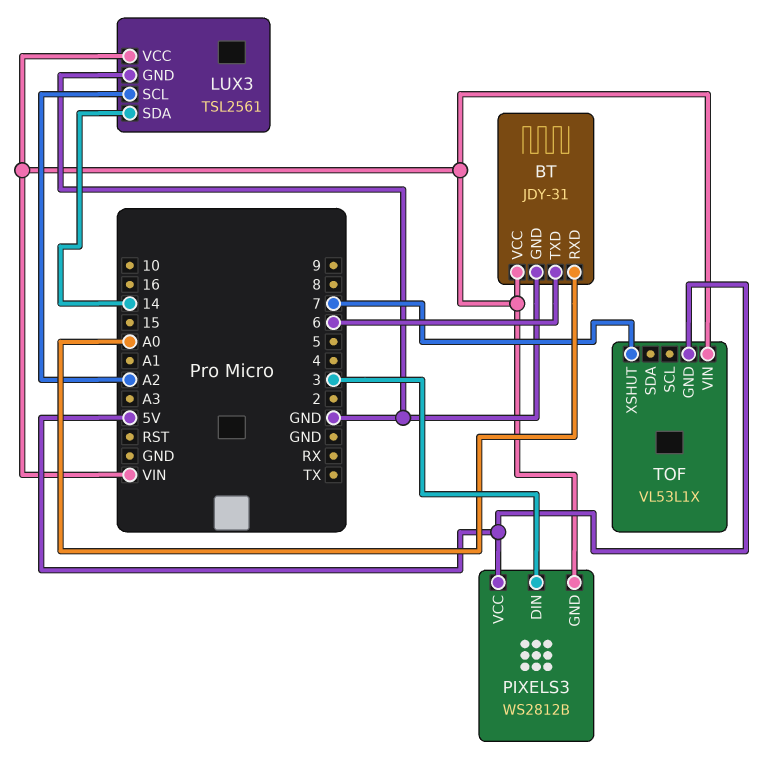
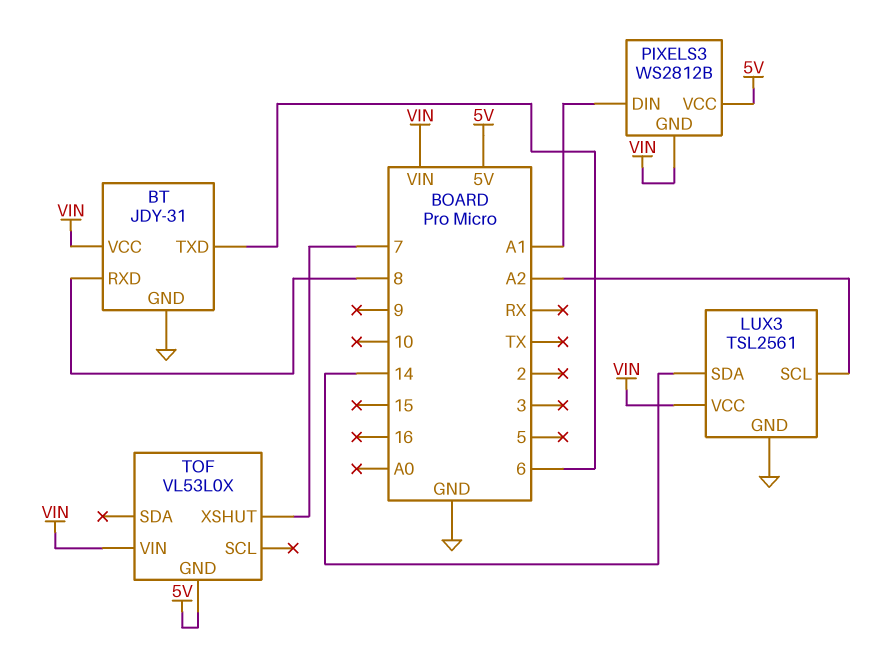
BT pin RXD: A0 -> 8
PIXELS3 pin DIN: 3 -> A1
TOF: VL53L1X -> VL53L0X

